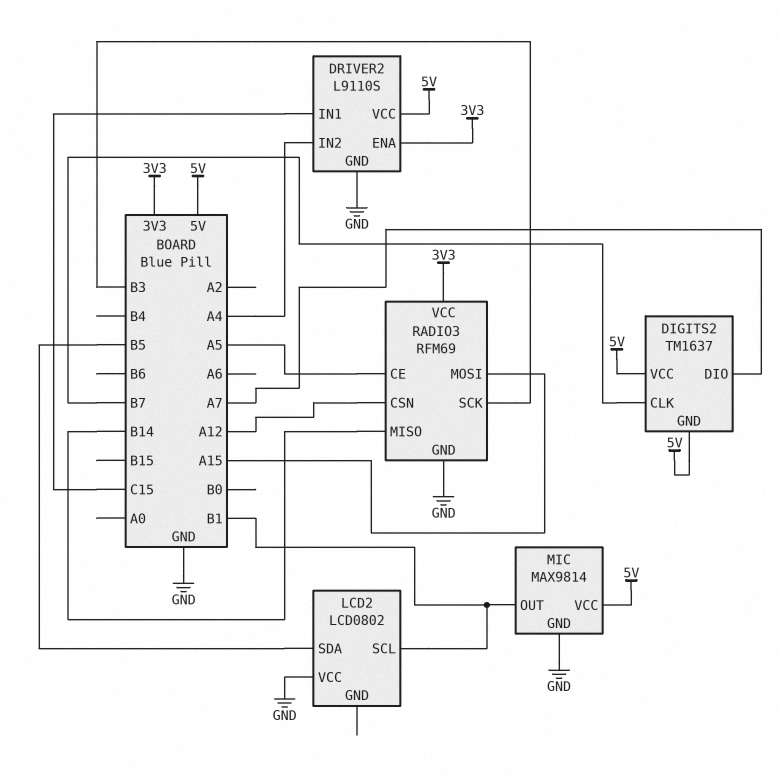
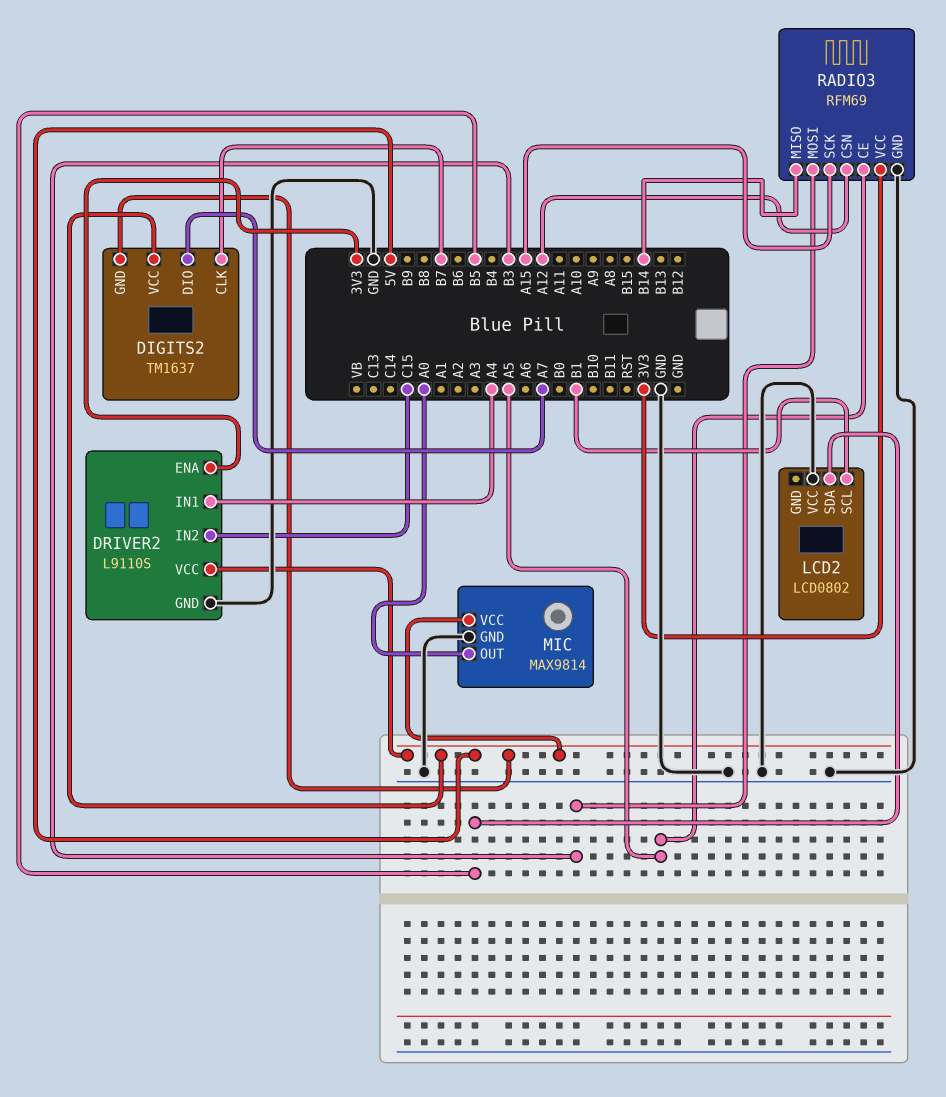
DRIVER2 pin IN1: C15 -> A4
DRIVER2 pin IN2: A4 -> C15
MIC pin OUT: B1 -> A0
RADIO3 pin MOSI: A15 -> B3
RADIO3 pin SCK: B3 -> A15

